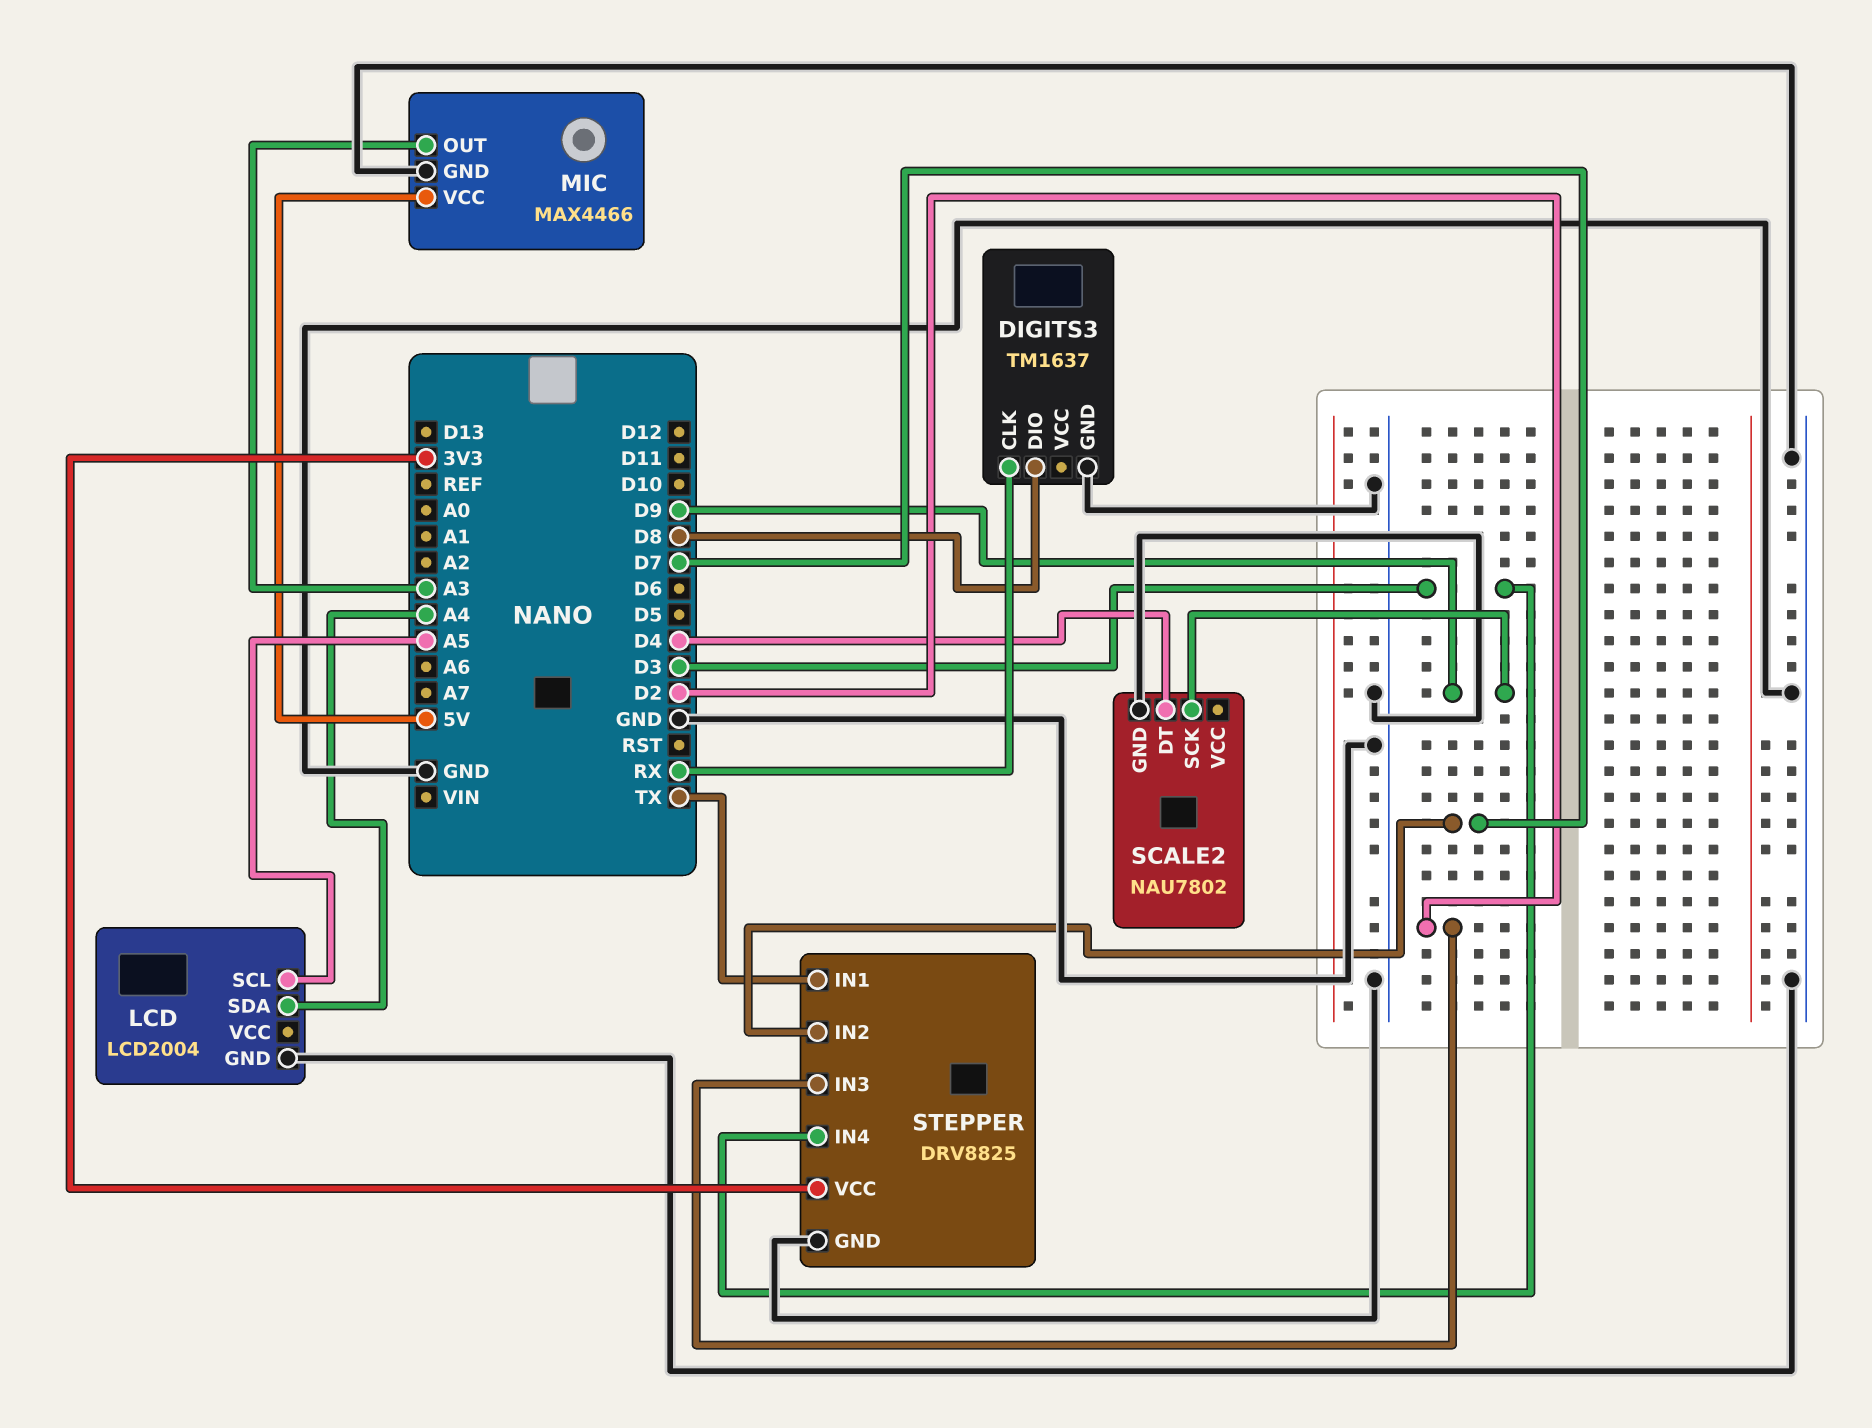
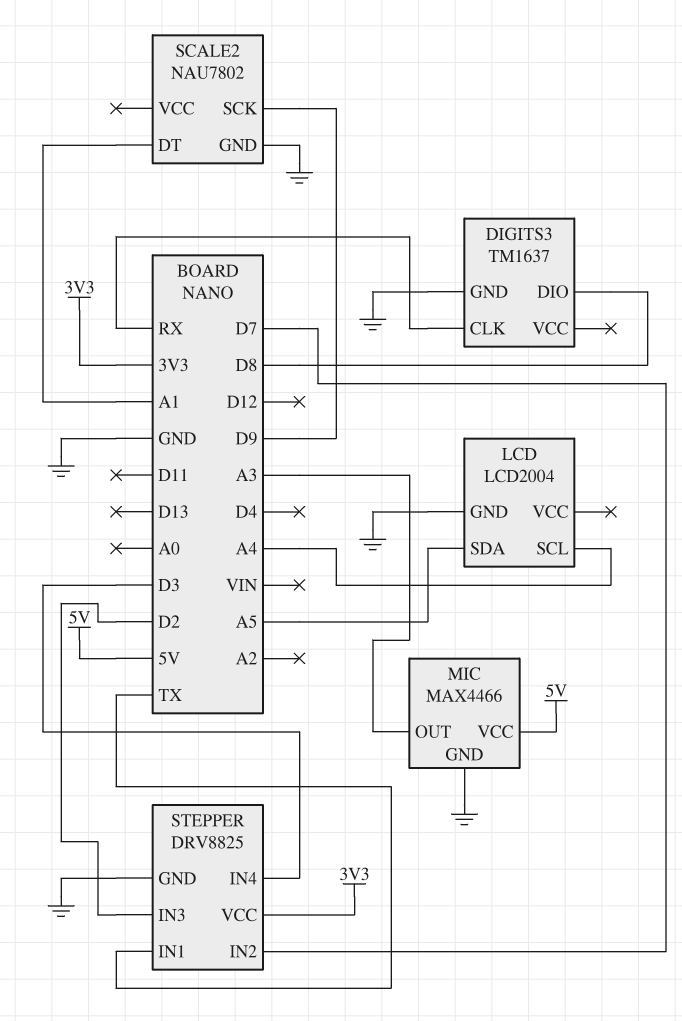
LCD pin SCL: A5 -> A4
LCD pin SDA: A4 -> A5
SCALE2 pin DT: D4 -> A1

